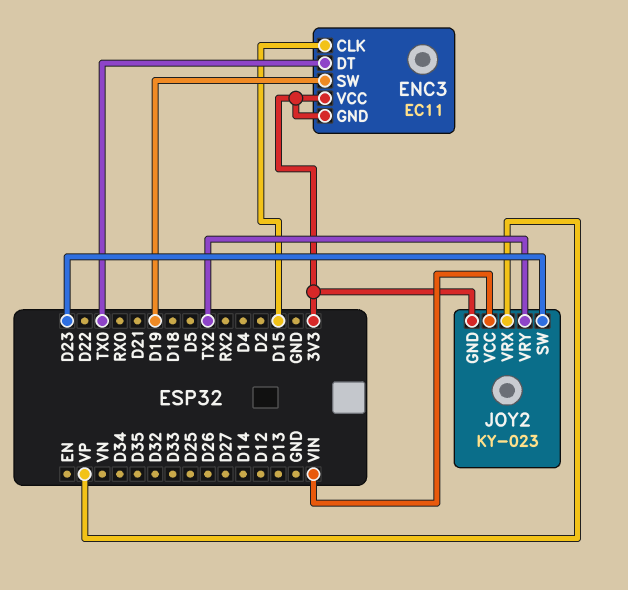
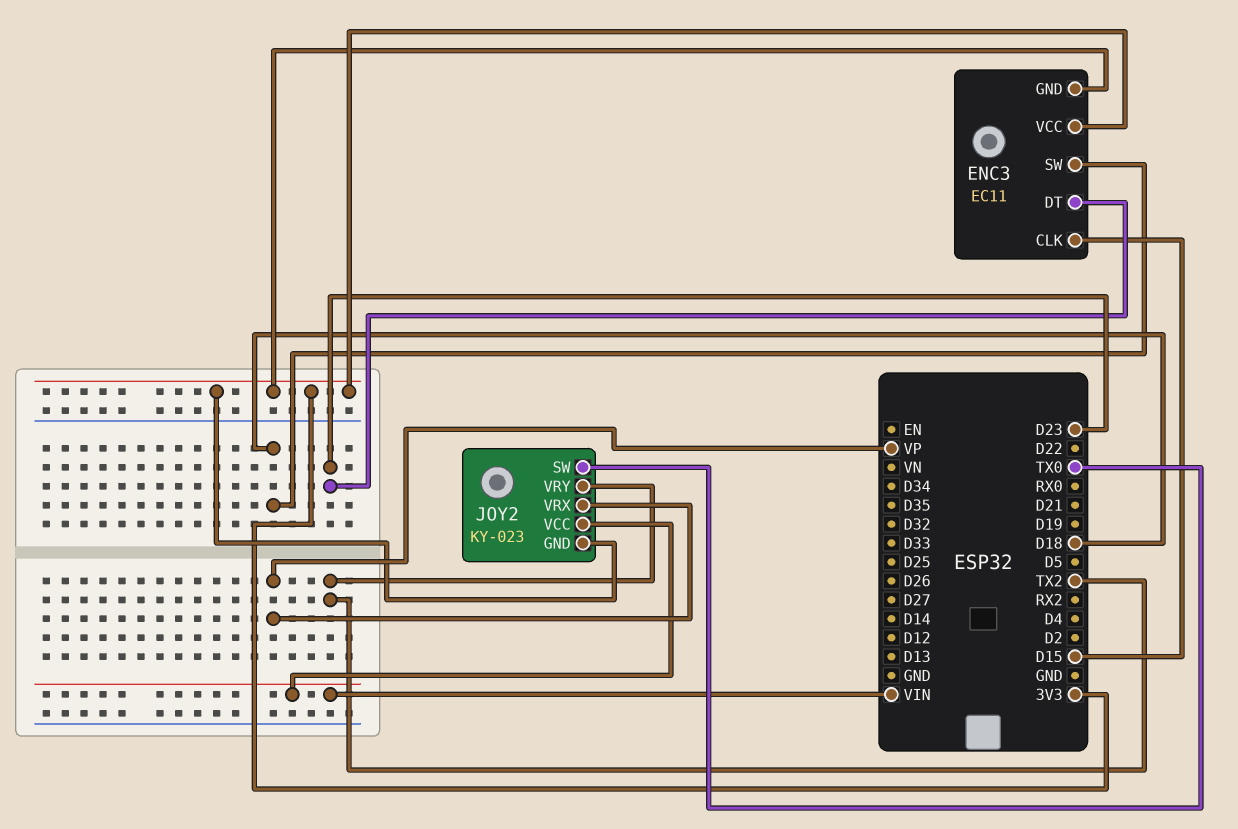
ENC3 pin DT: TX0 -> D23
ENC3 pin SW: D19 -> D18
JOY2 pin SW: D23 -> TX0

